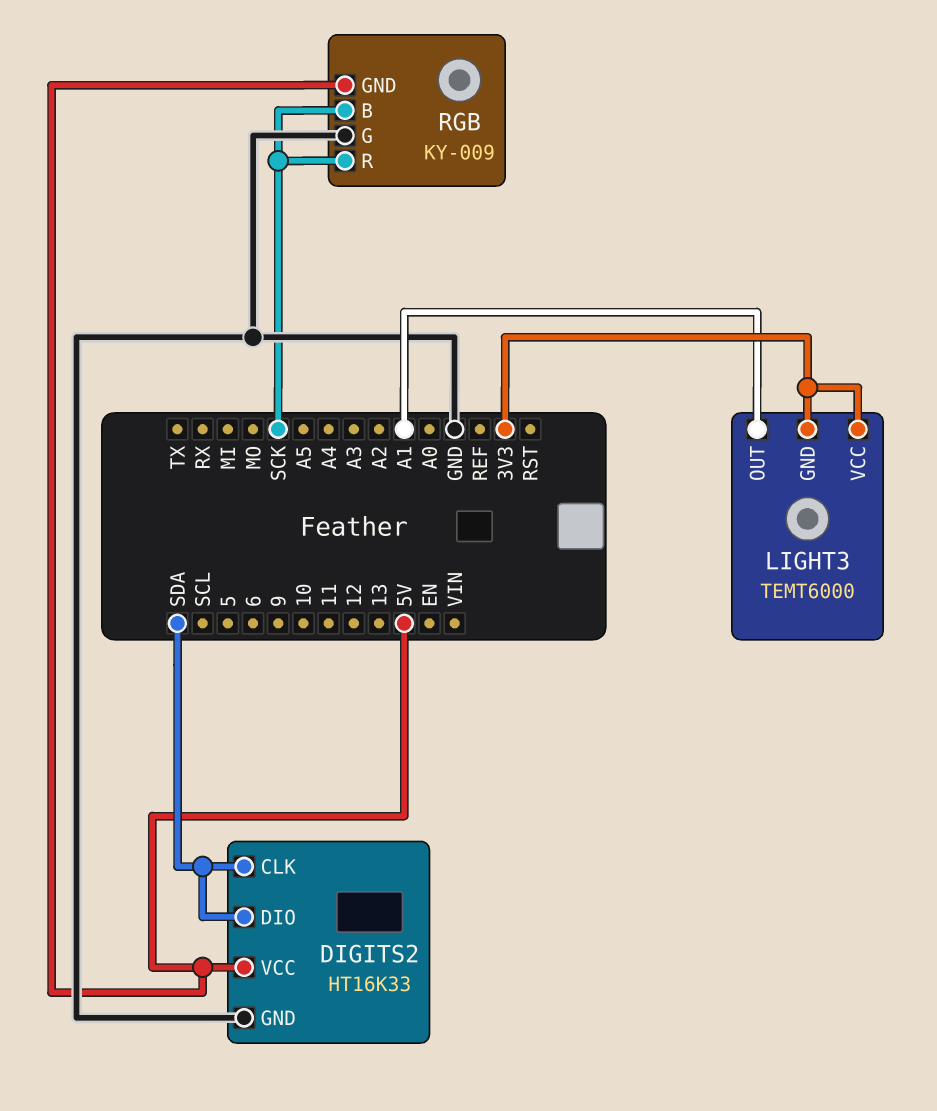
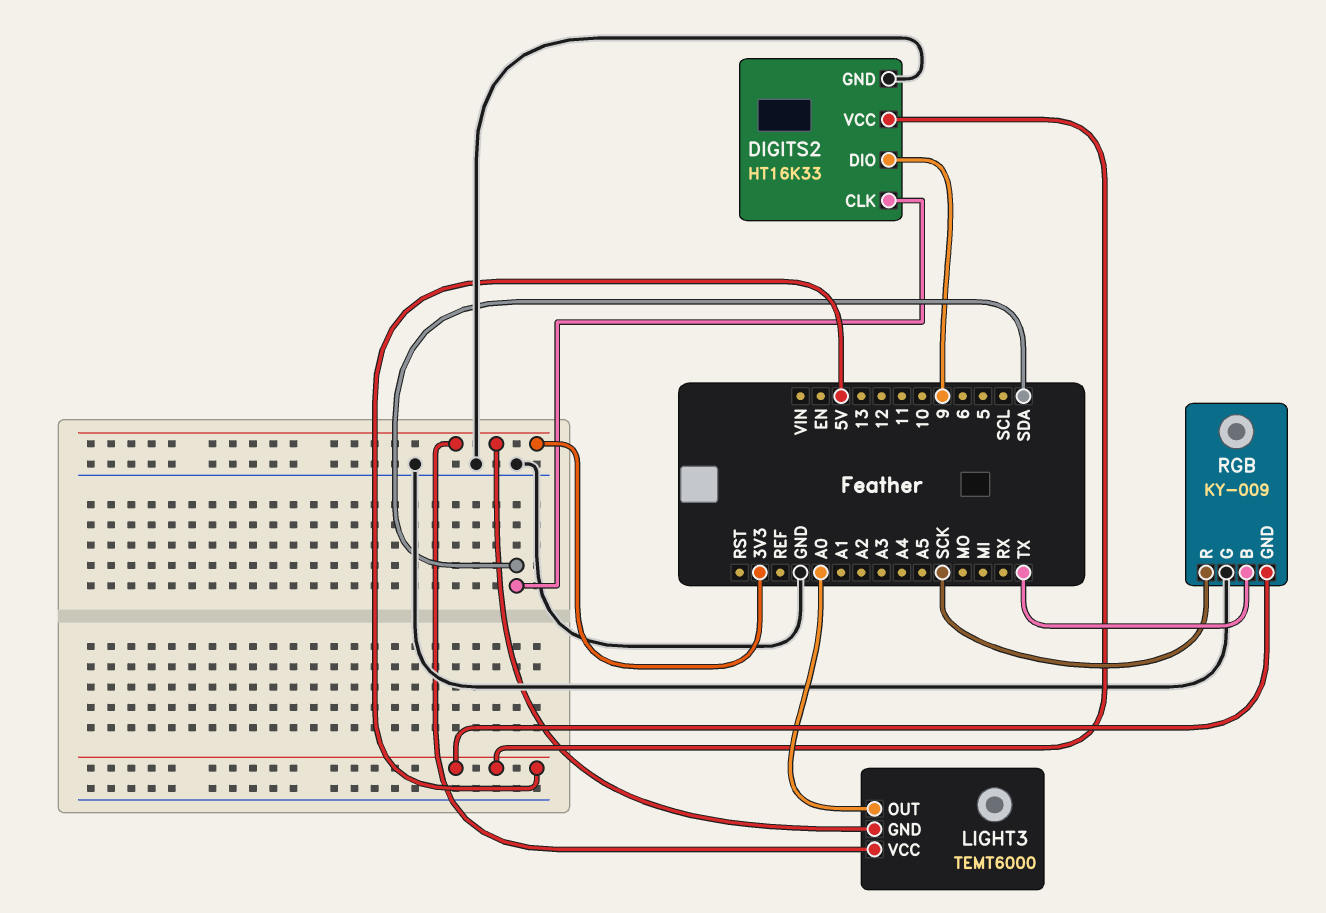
DIGITS2 pin DIO: SDA -> 9
LIGHT3 pin OUT: A1 -> A0
RGB pin B: SCK -> TX

